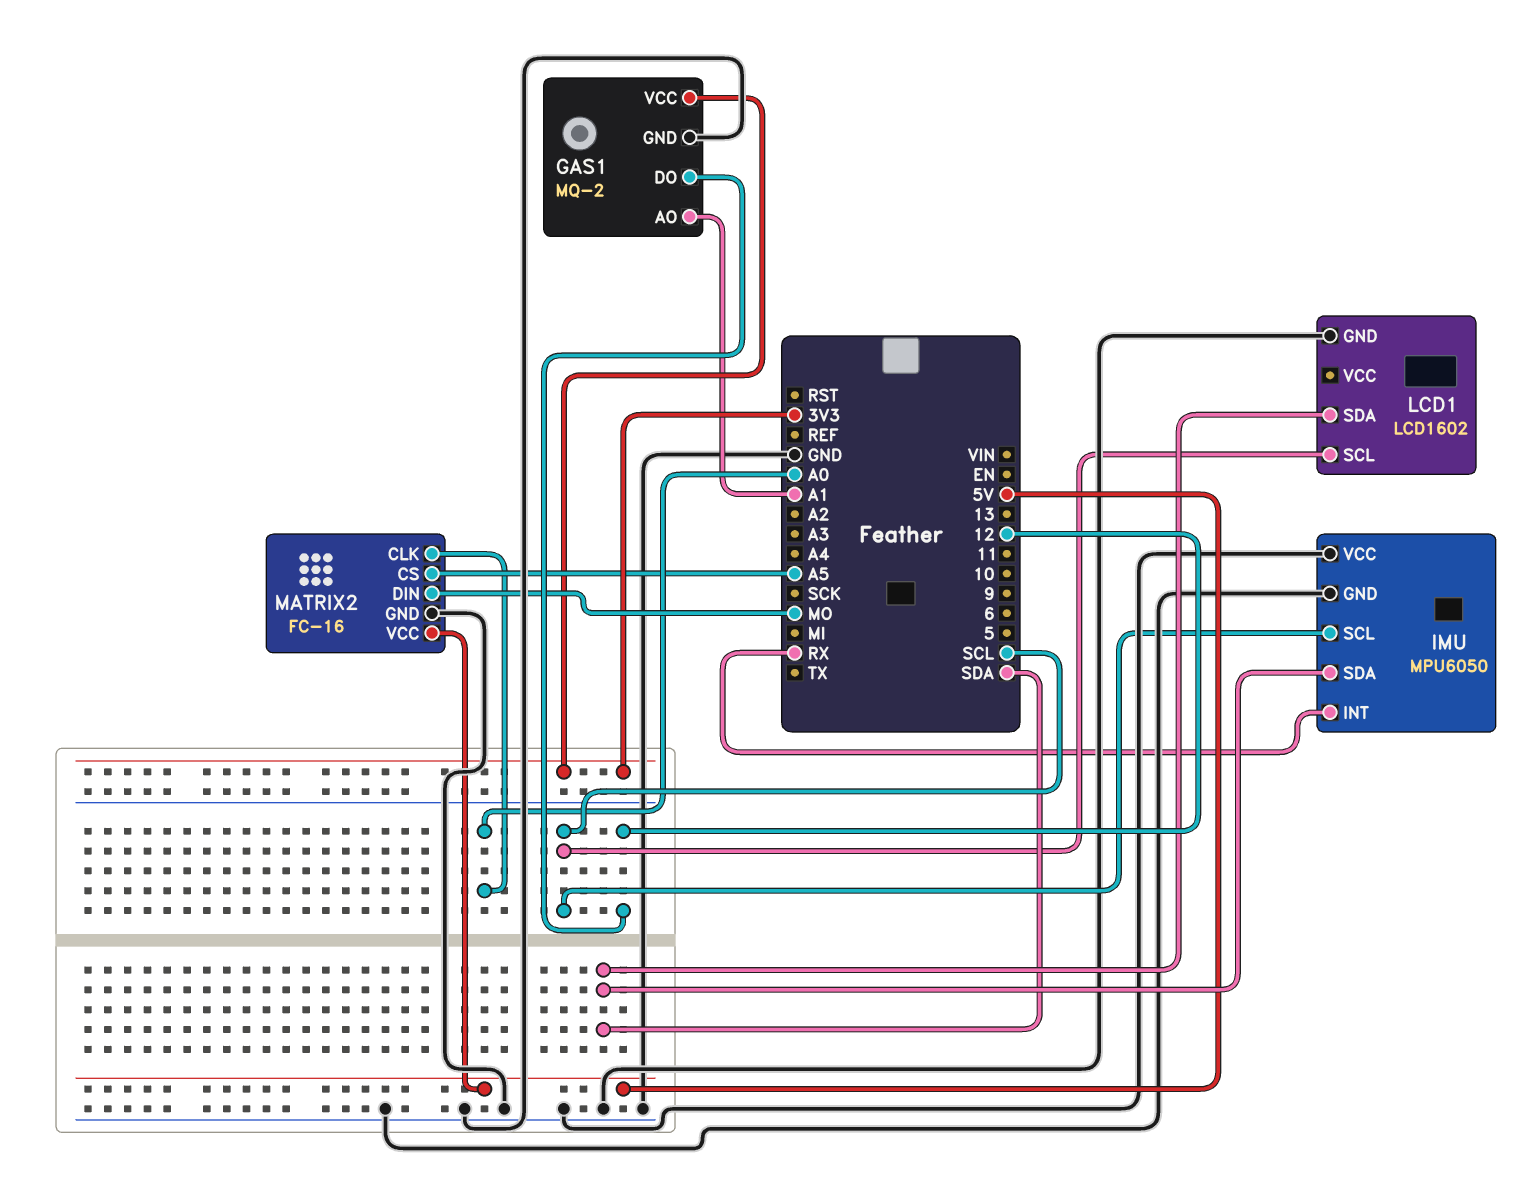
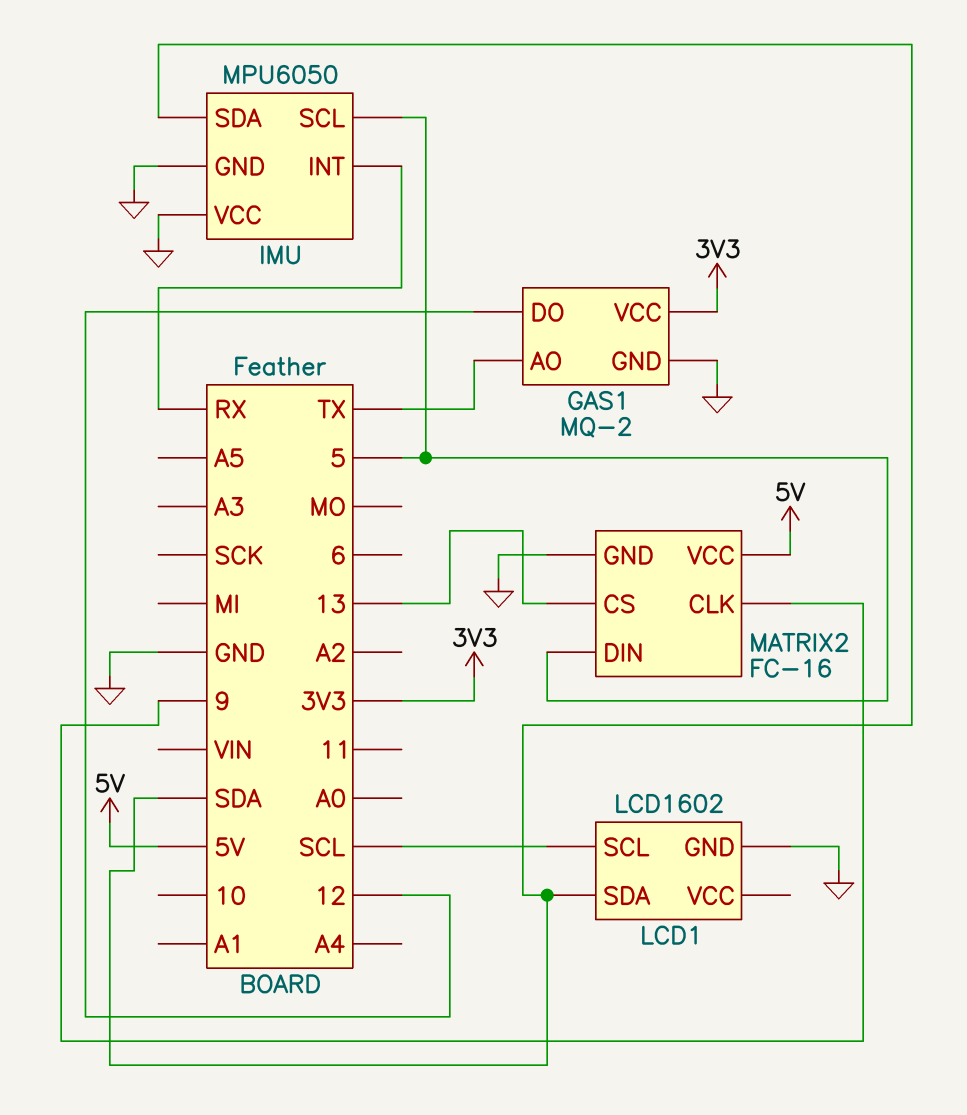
GAS1 pin AO: A1 -> TX
IMU pin SCL: SCL -> 5
MATRIX2 pin CLK: A0 -> 9
MATRIX2 pin CS: A5 -> 13
MATRIX2 pin DIN: MO -> 5

